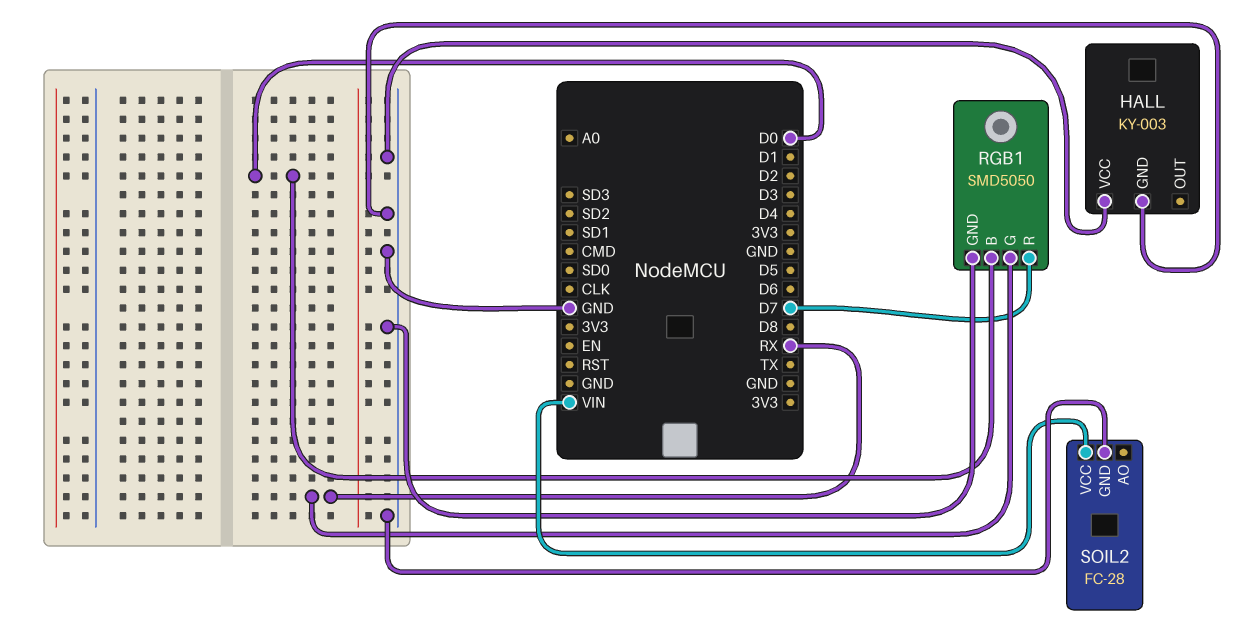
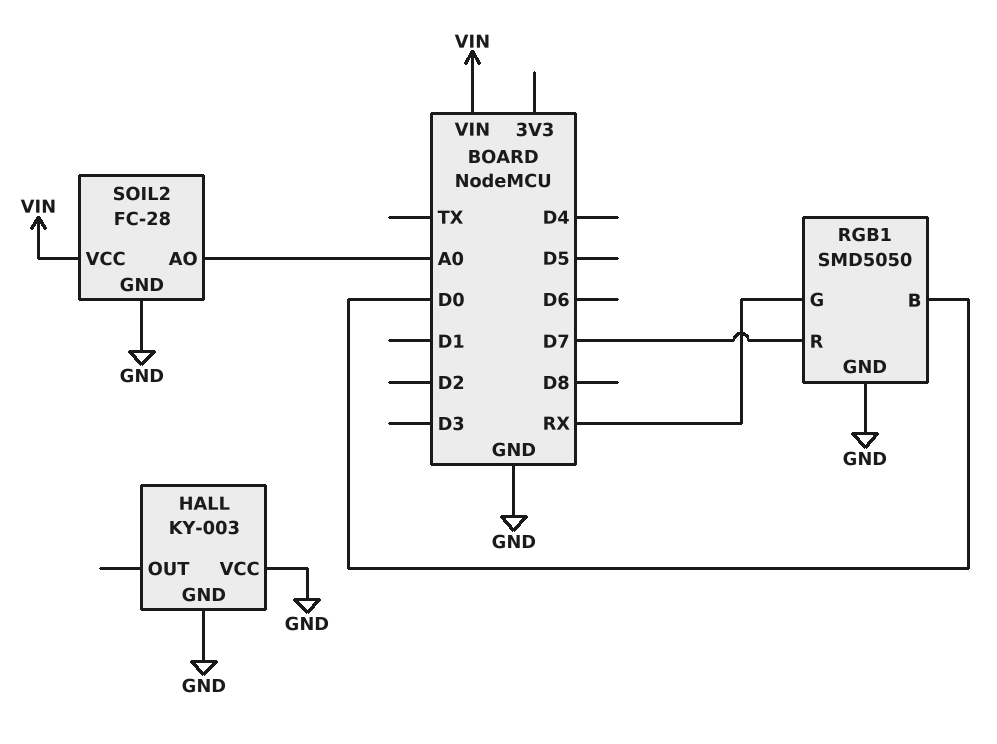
SOIL2 pin AO: none -> A0

